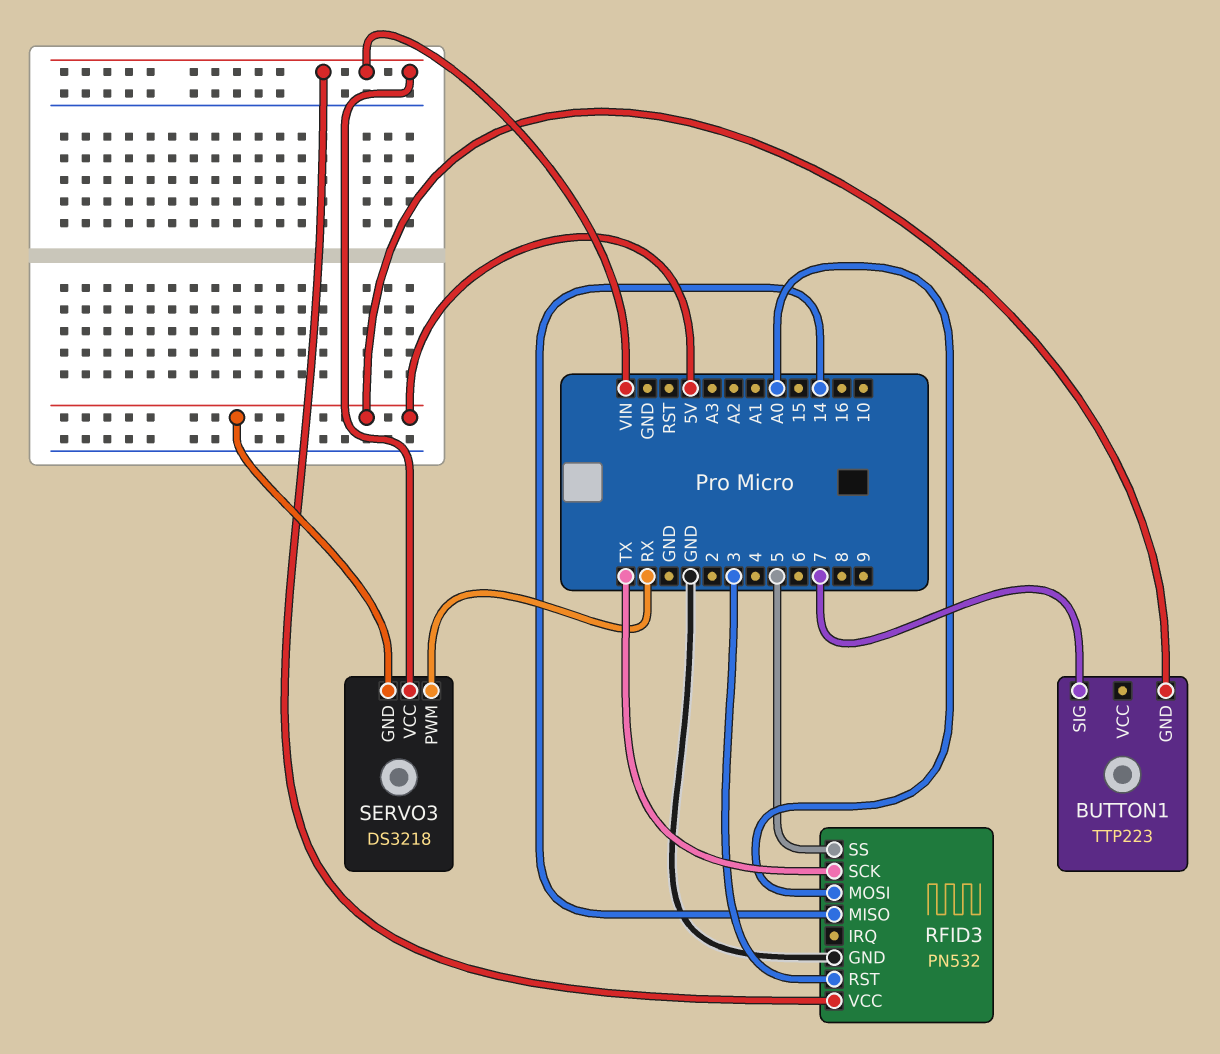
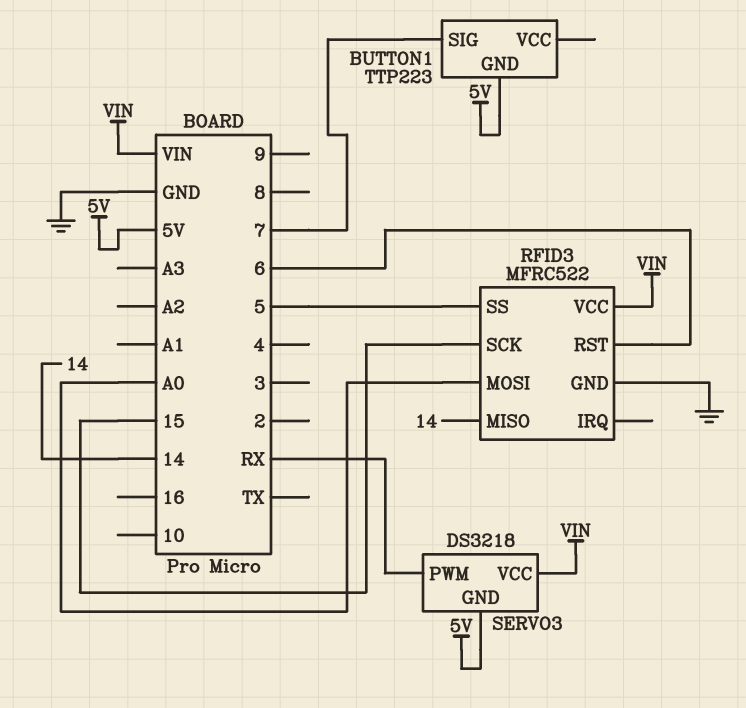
RFID3: PN532 -> MFRC522
RFID3 pin RST: 3 -> 6
RFID3 pin SCK: TX -> 15

